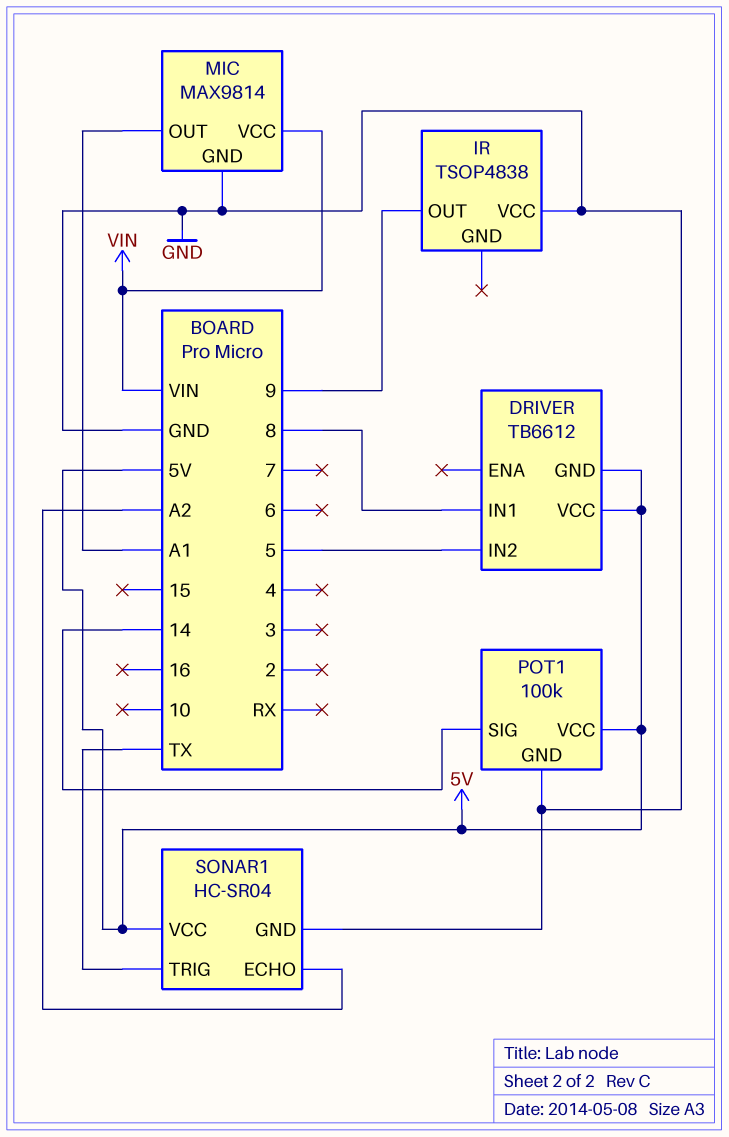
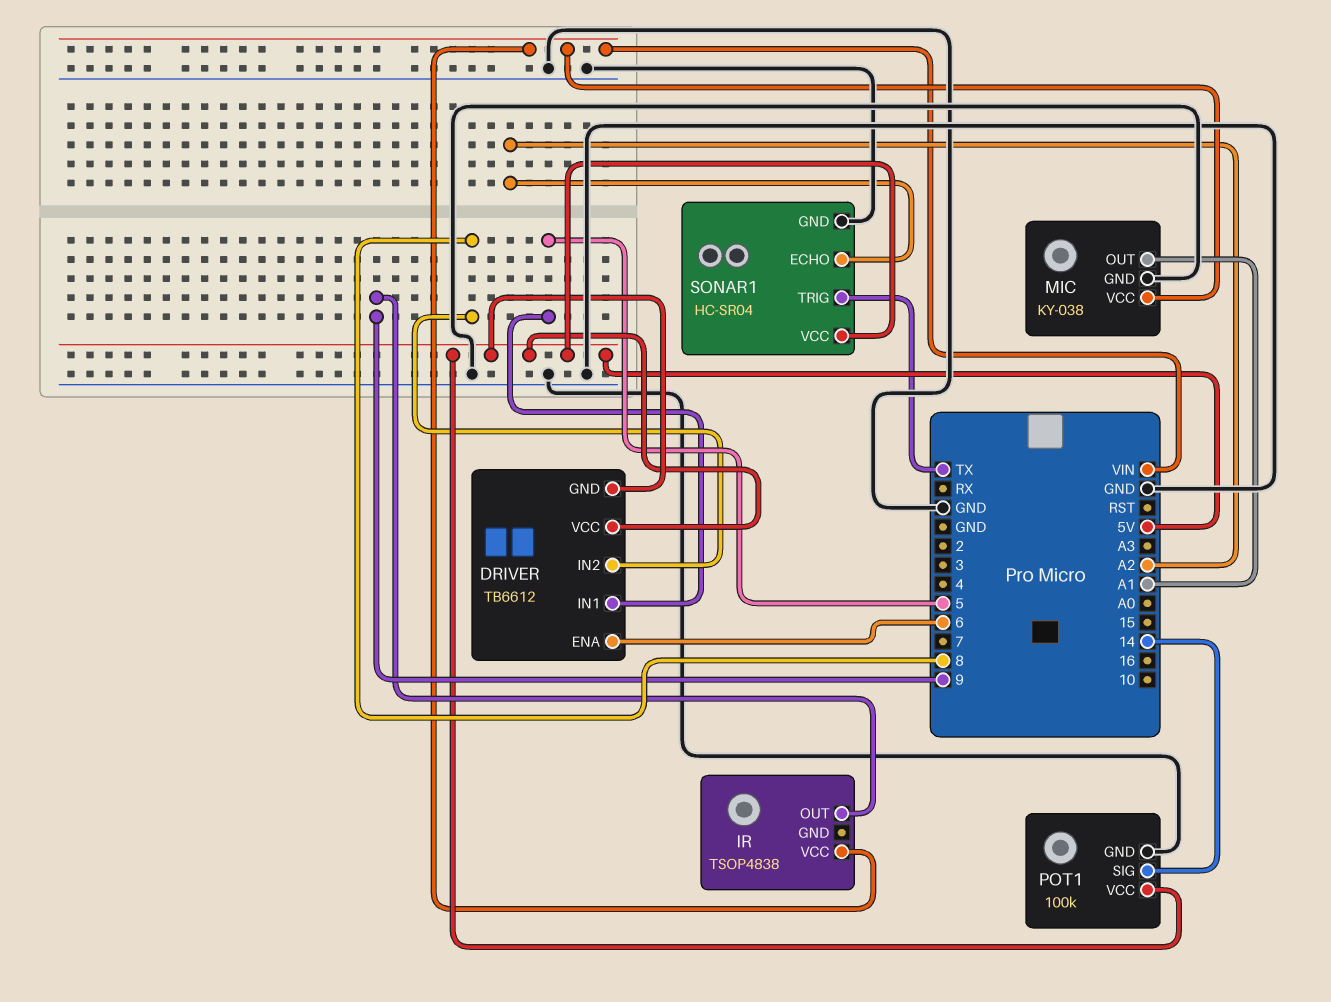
DRIVER pin ENA: none -> 6
DRIVER pin IN1: 8 -> 5
DRIVER pin IN2: 5 -> 8
IR pin VCC: GND -> VIN
MIC: MAX9814 -> KY-038

